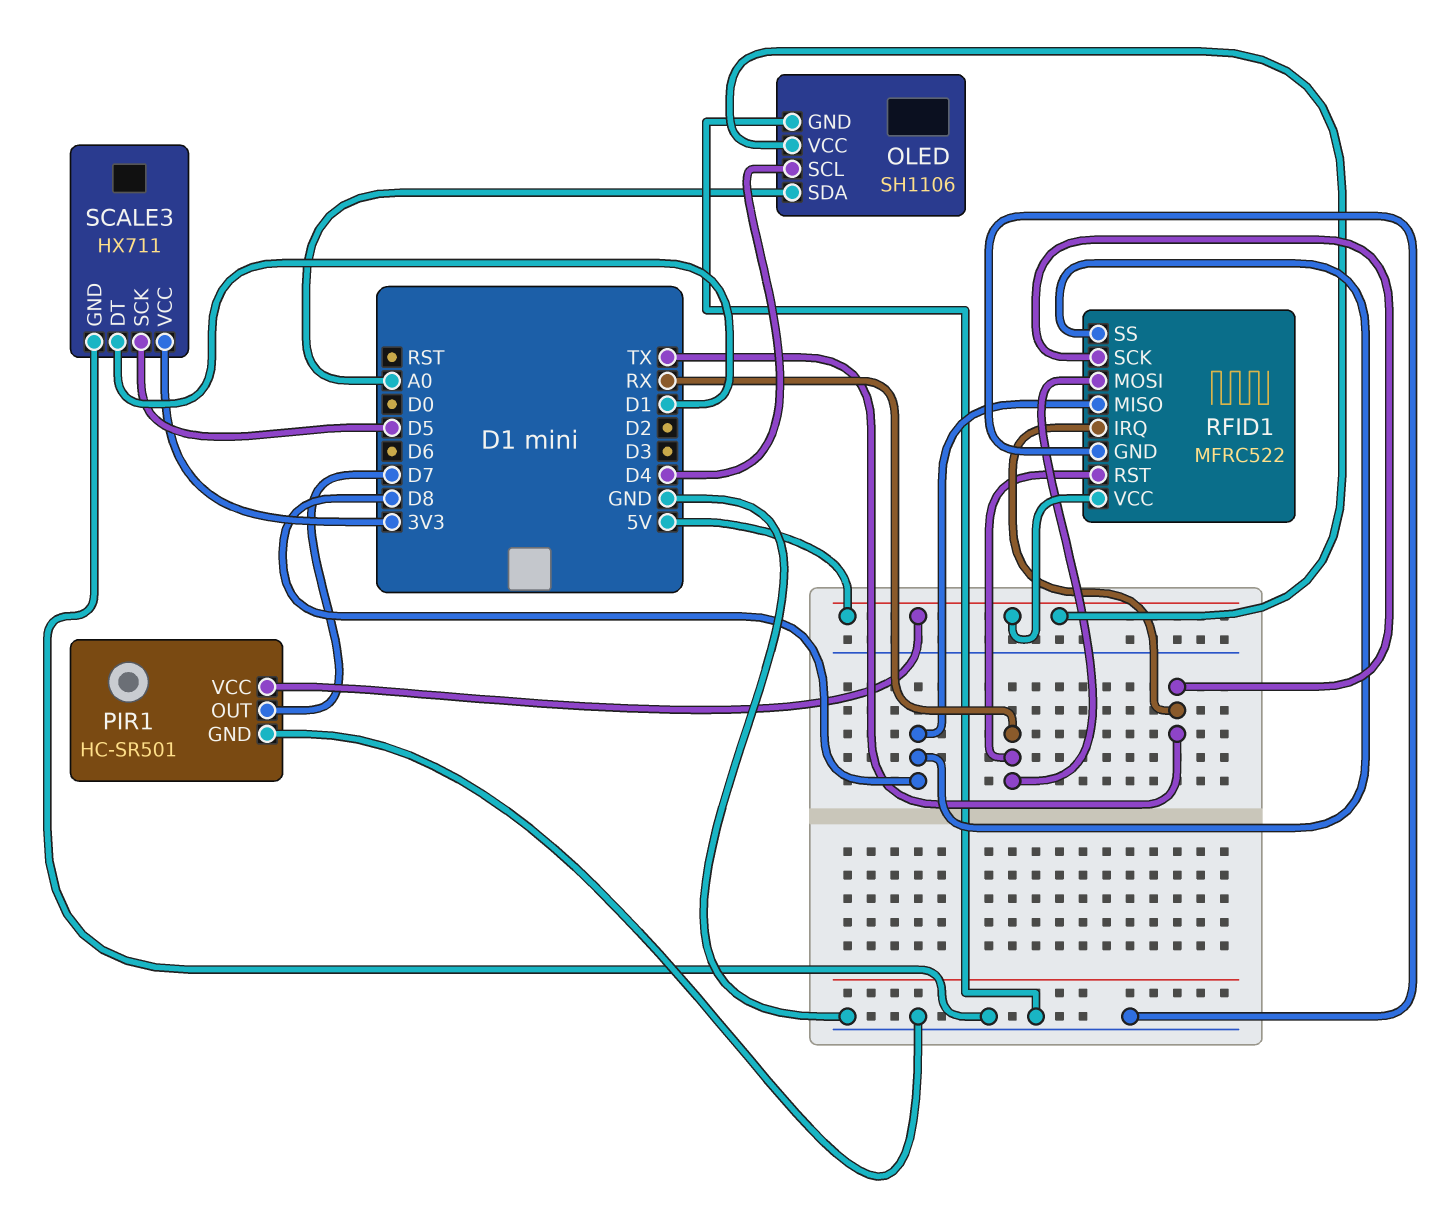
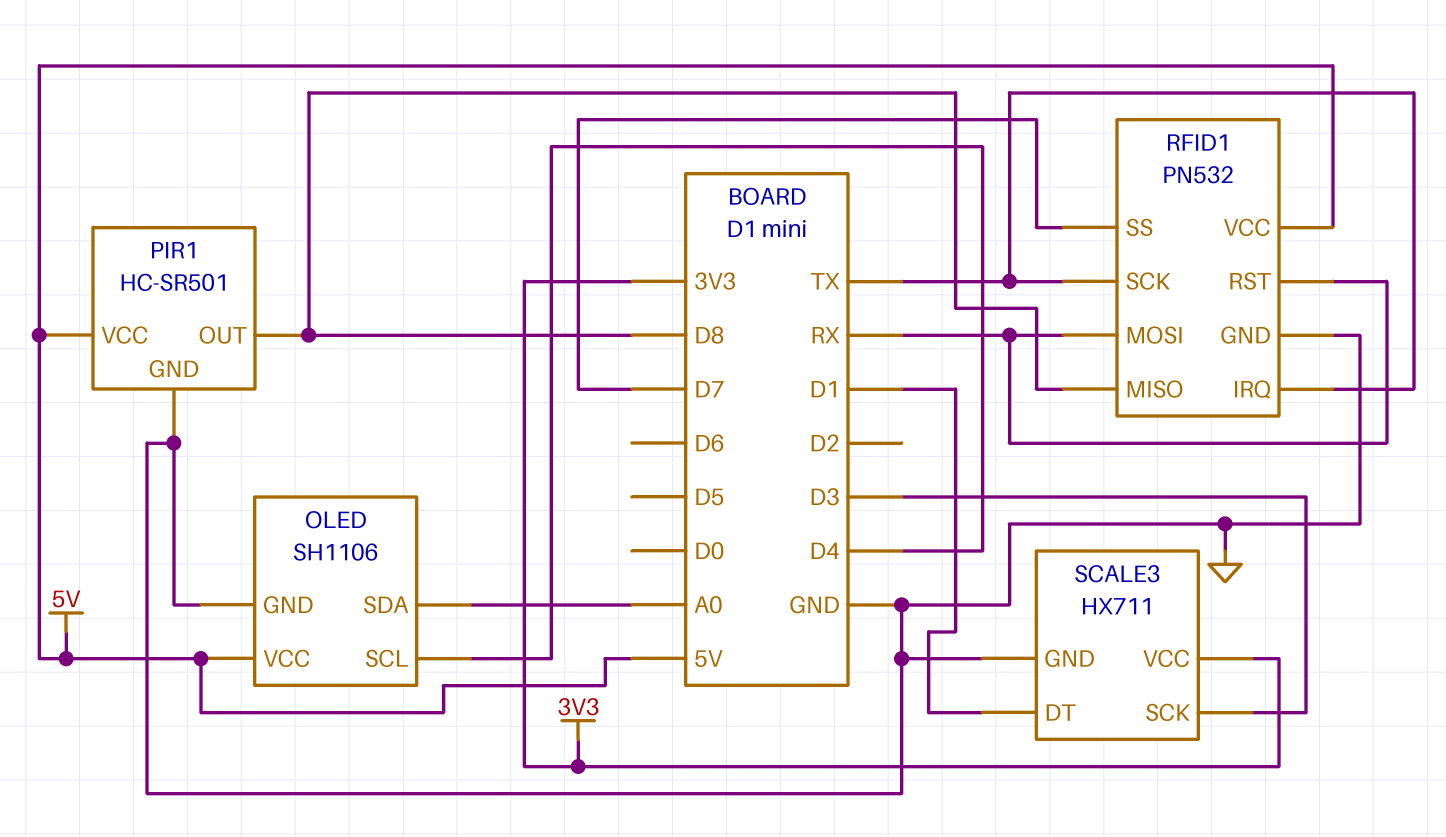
PIR1 pin OUT: D7 -> D8
RFID1: MFRC522 -> PN532
RFID1 pin SS: D8 -> D7
SCALE3 pin SCK: D5 -> D3

